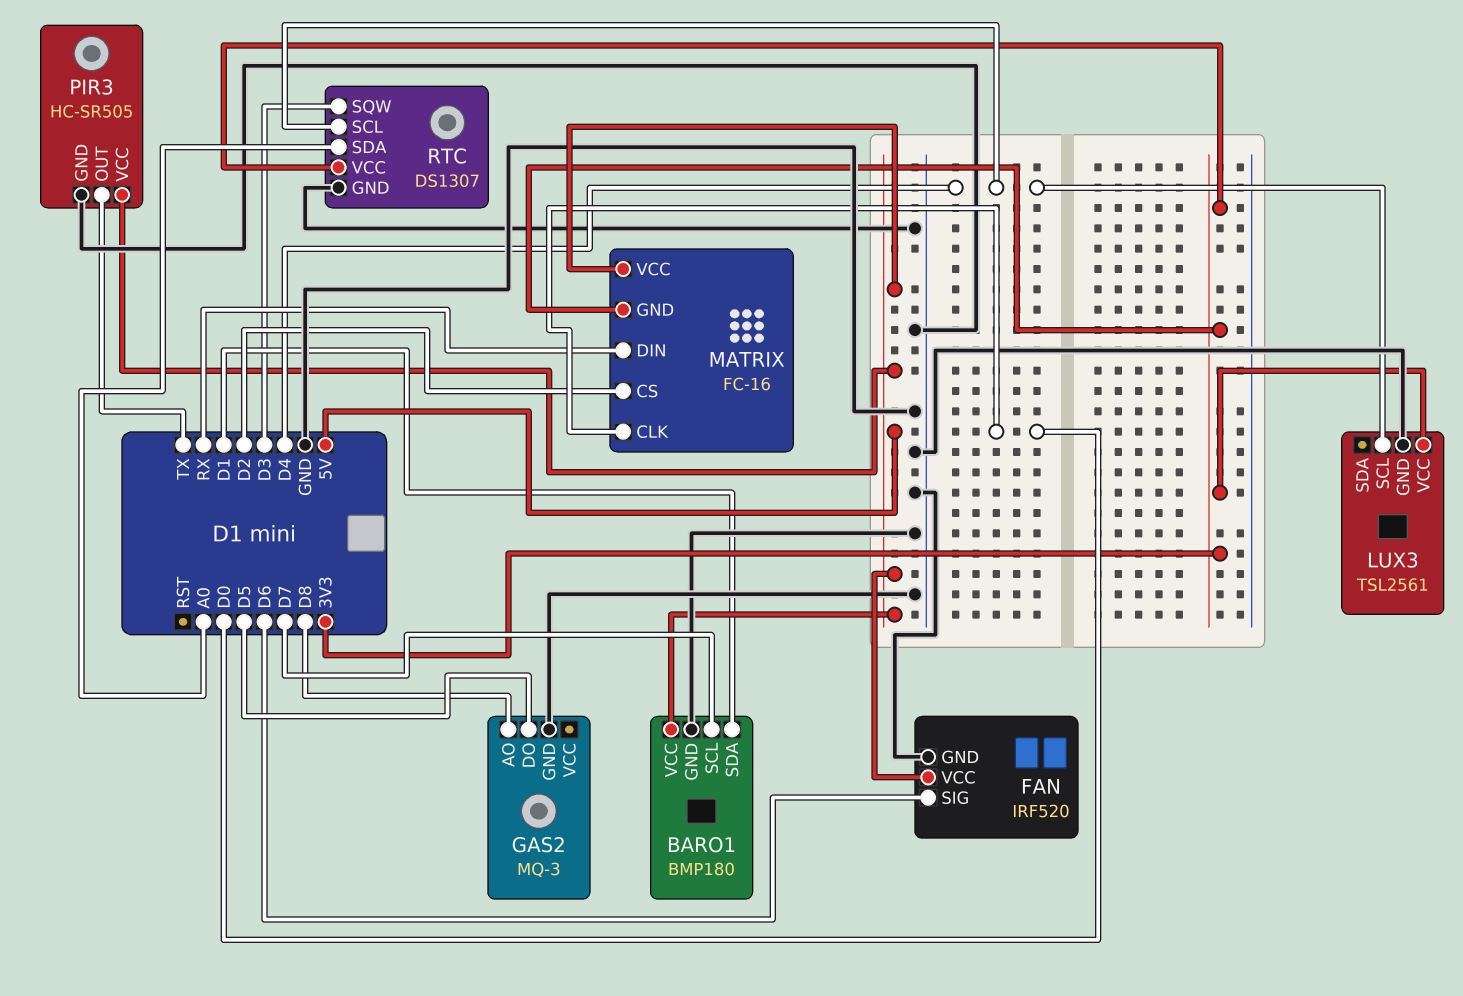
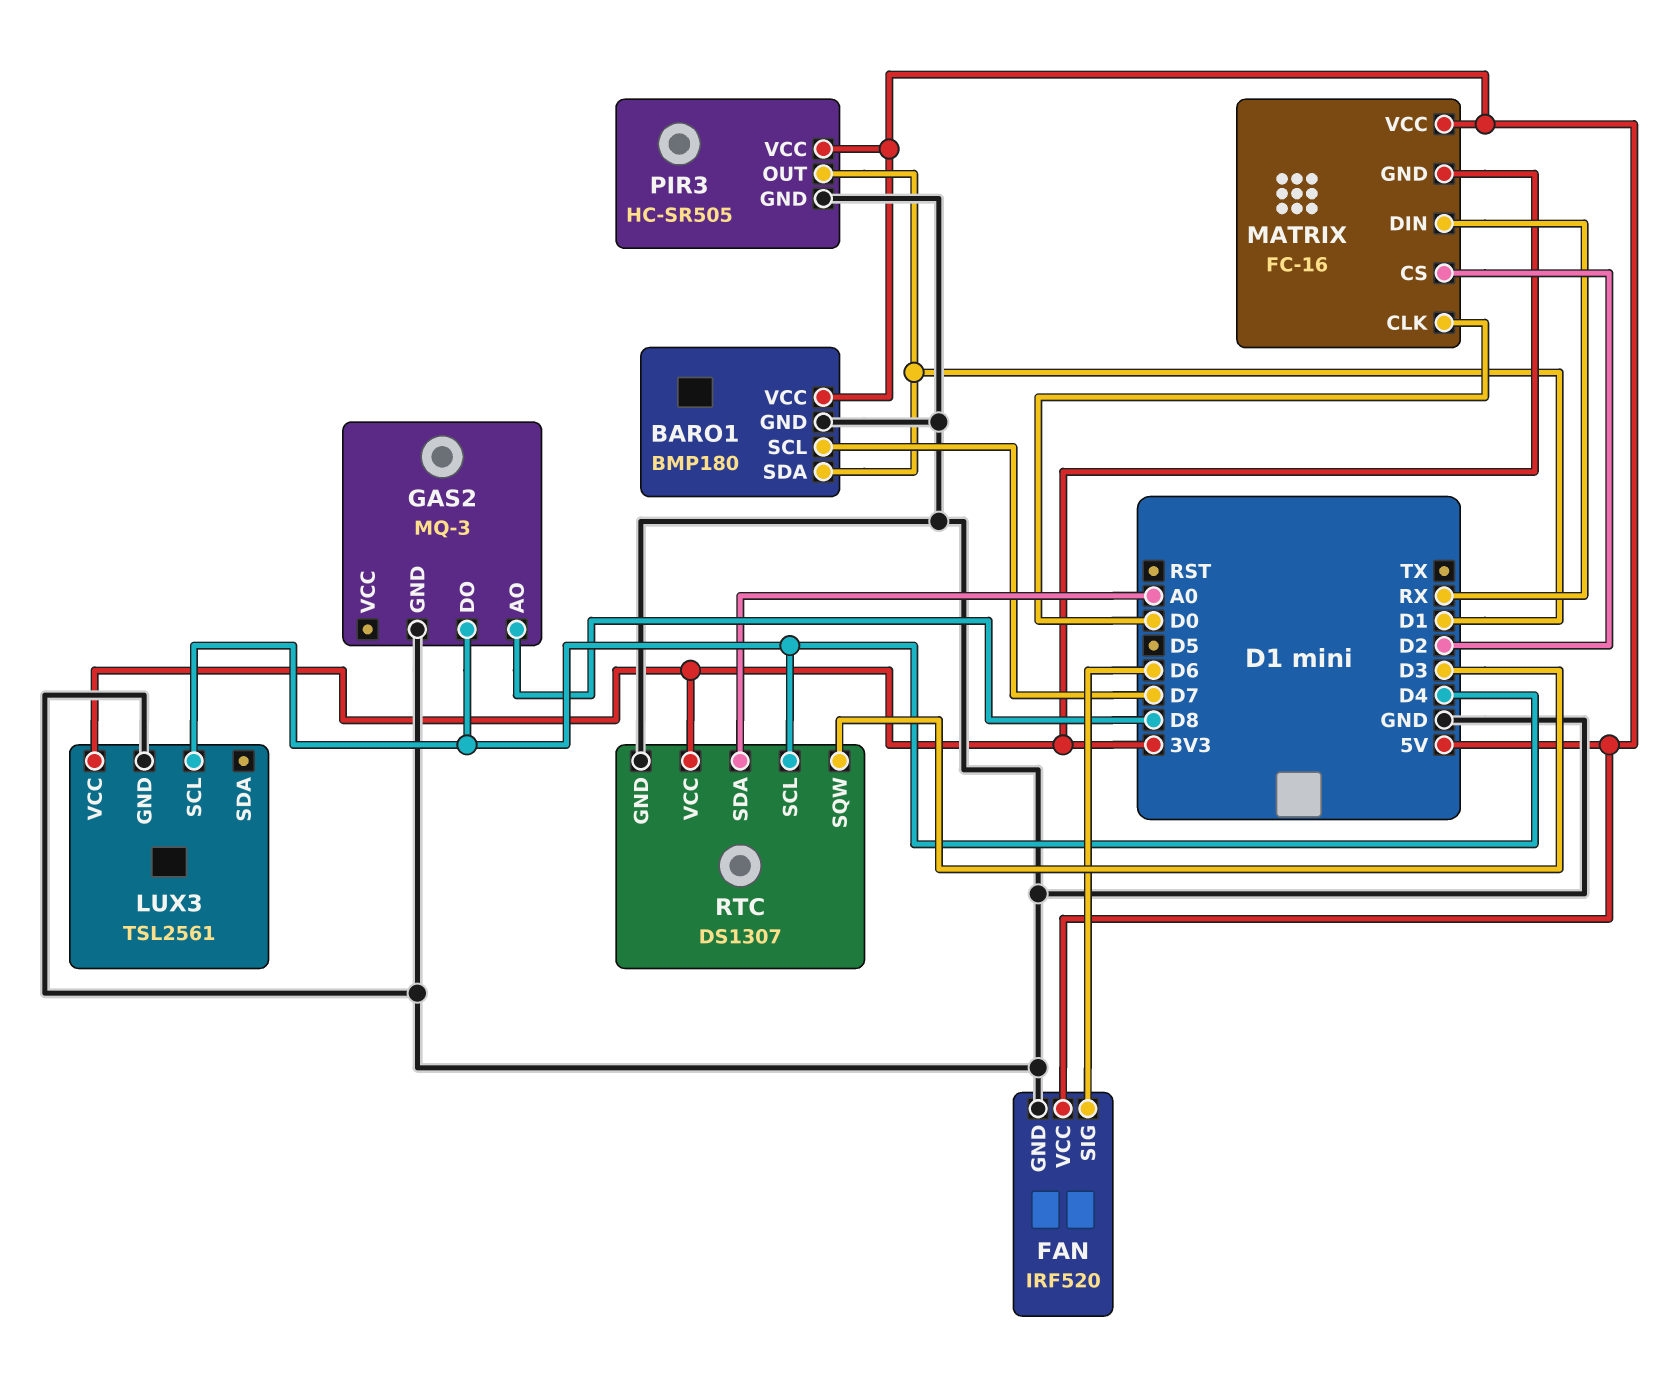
GAS2 pin DO: D5 -> D4
PIR3 pin OUT: TX -> D1

